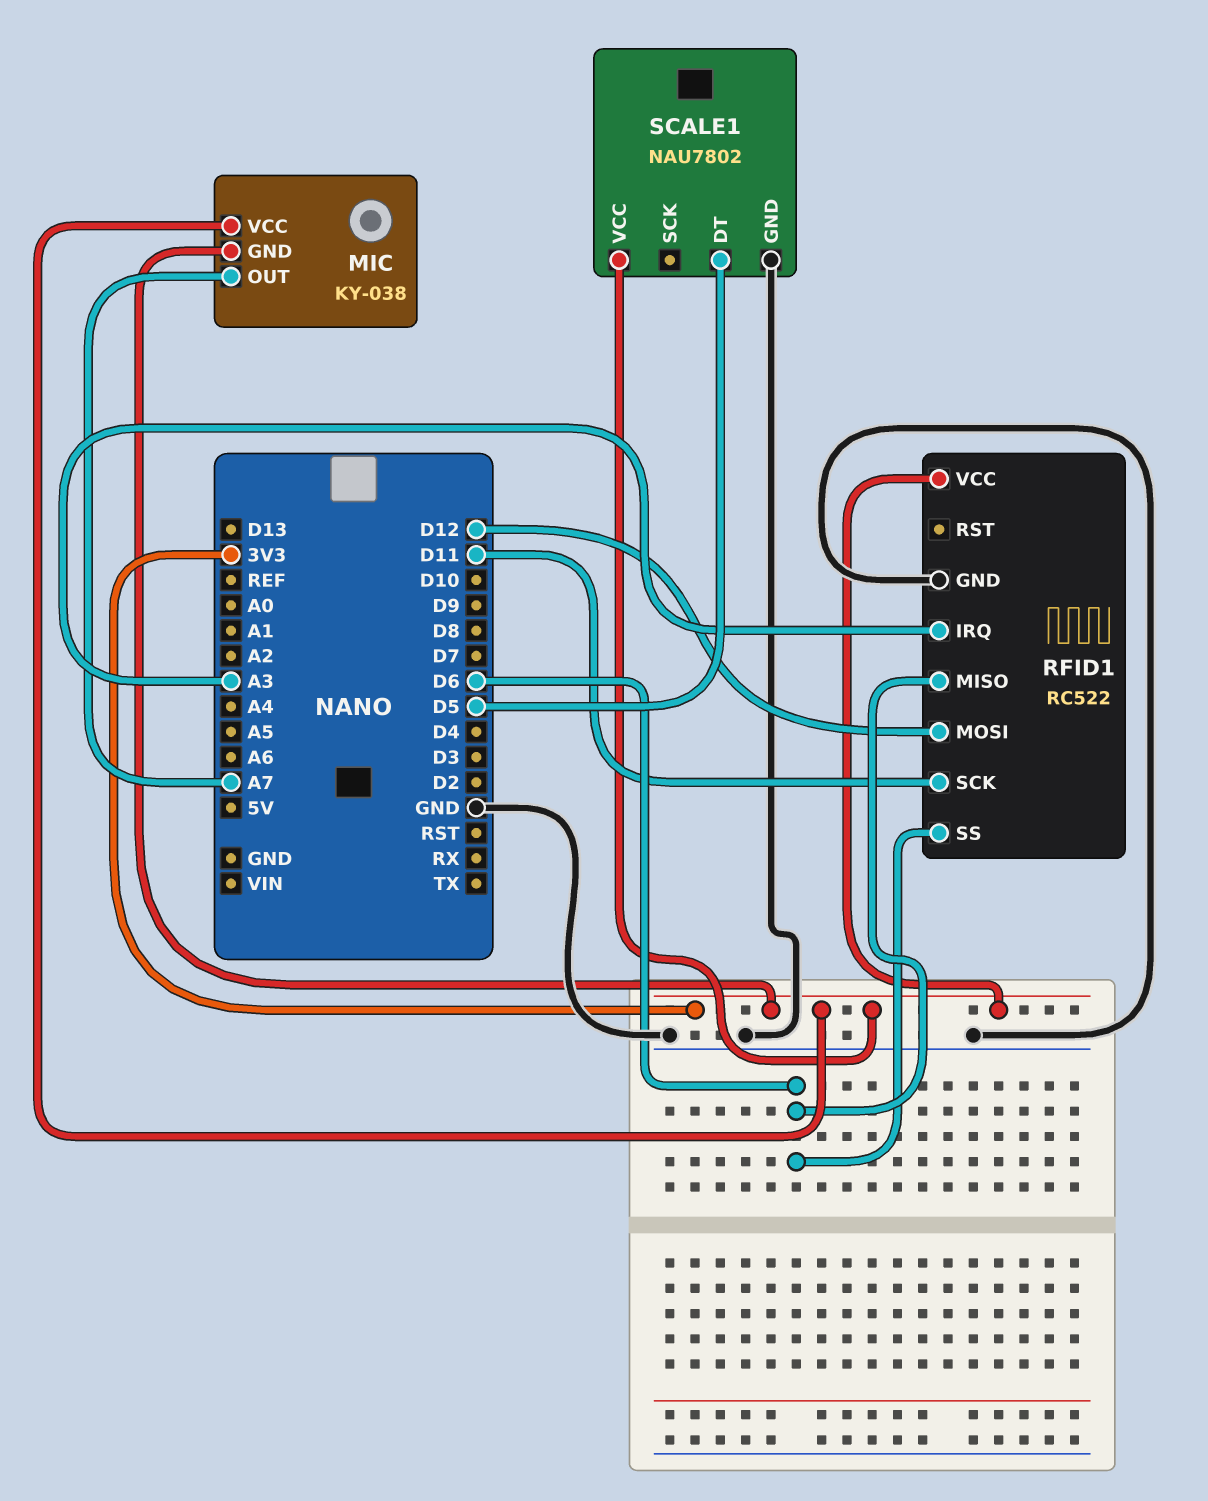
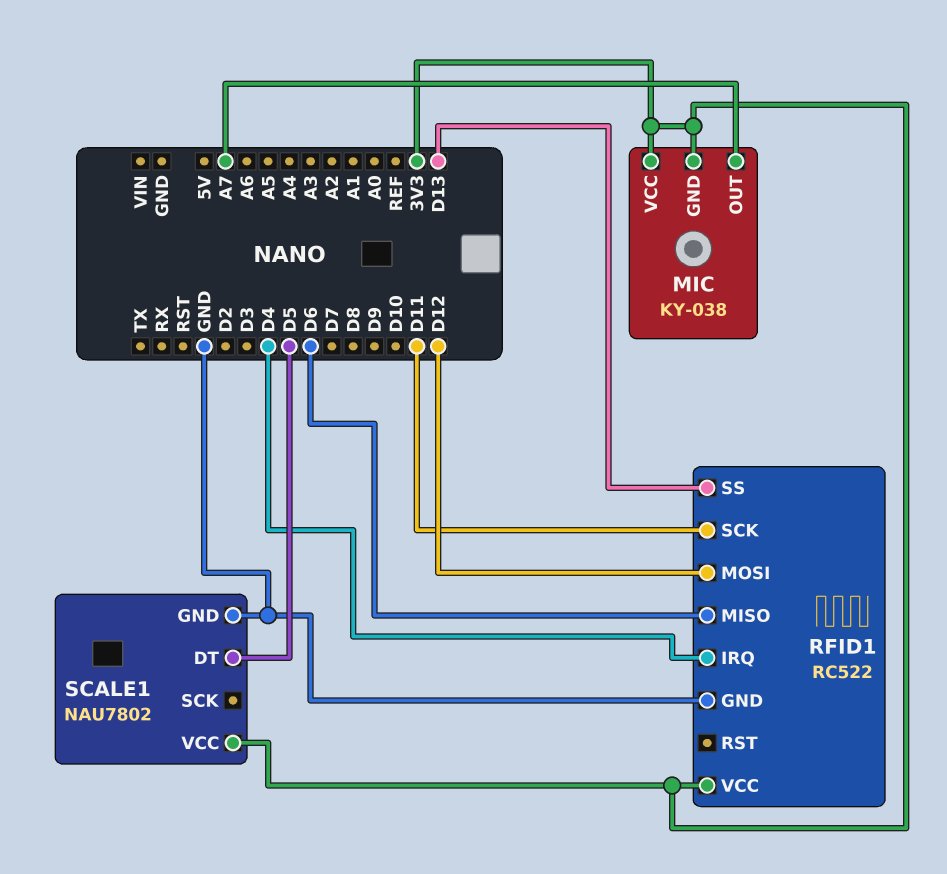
RFID1 pin IRQ: A3 -> D4
RFID1 pin SS: D6 -> D13

